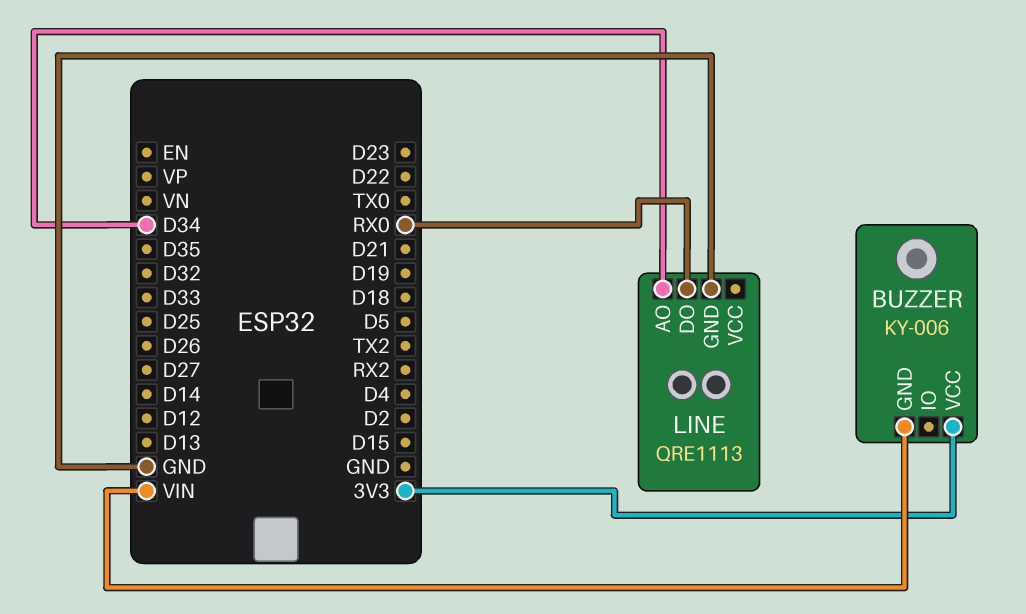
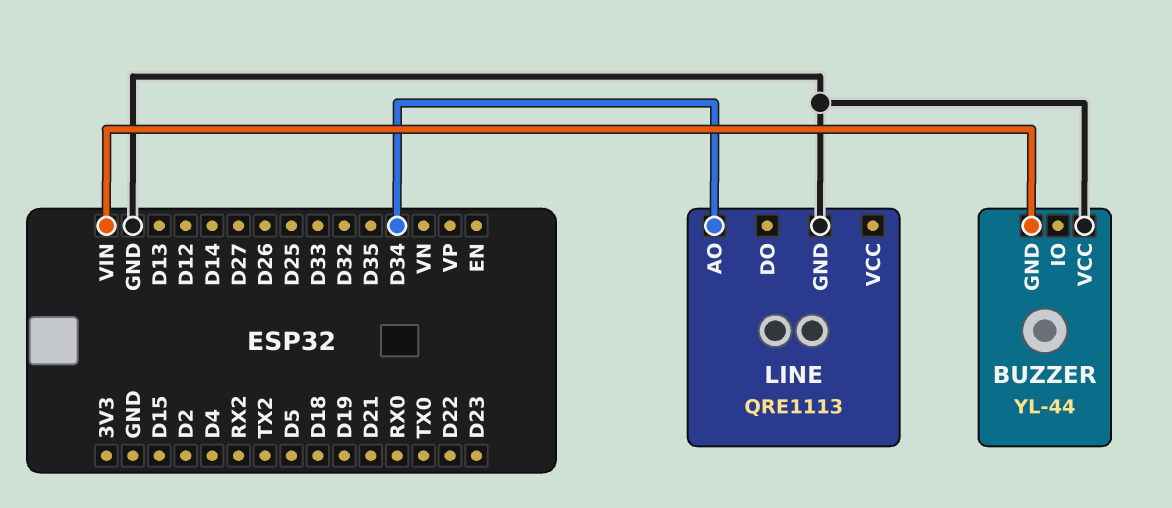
BUZZER: KY-006 -> YL-44
BUZZER pin VCC: 3V3 -> GND
LINE pin DO: RX0 -> none

